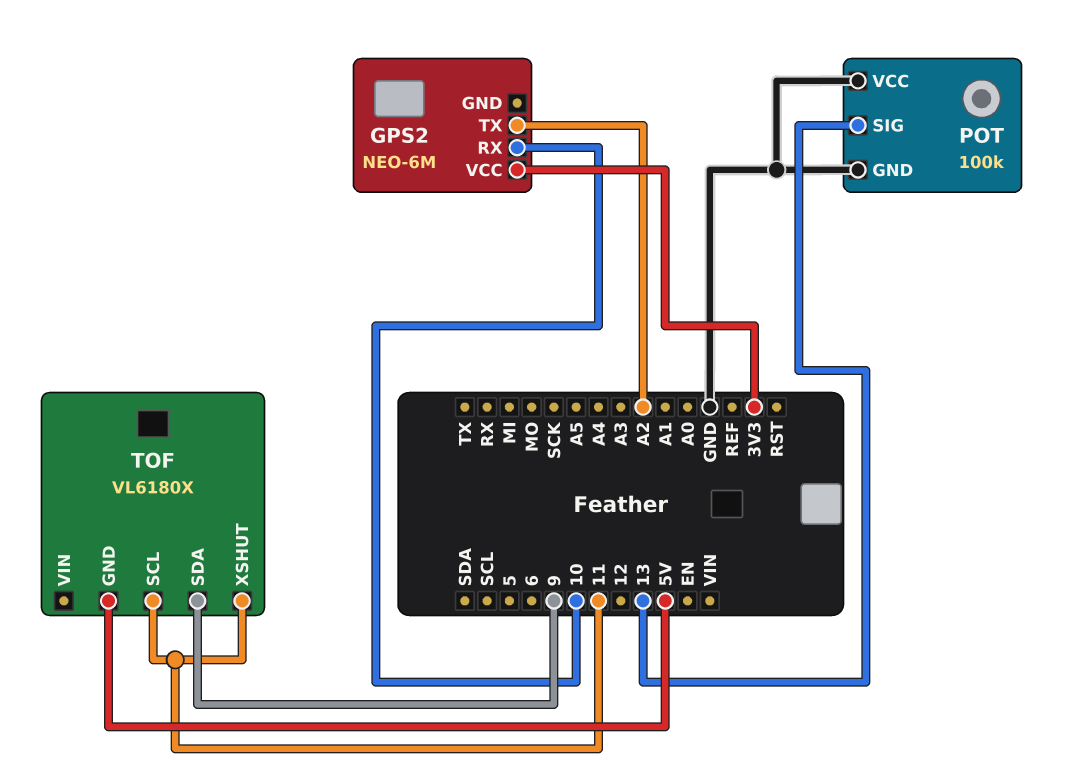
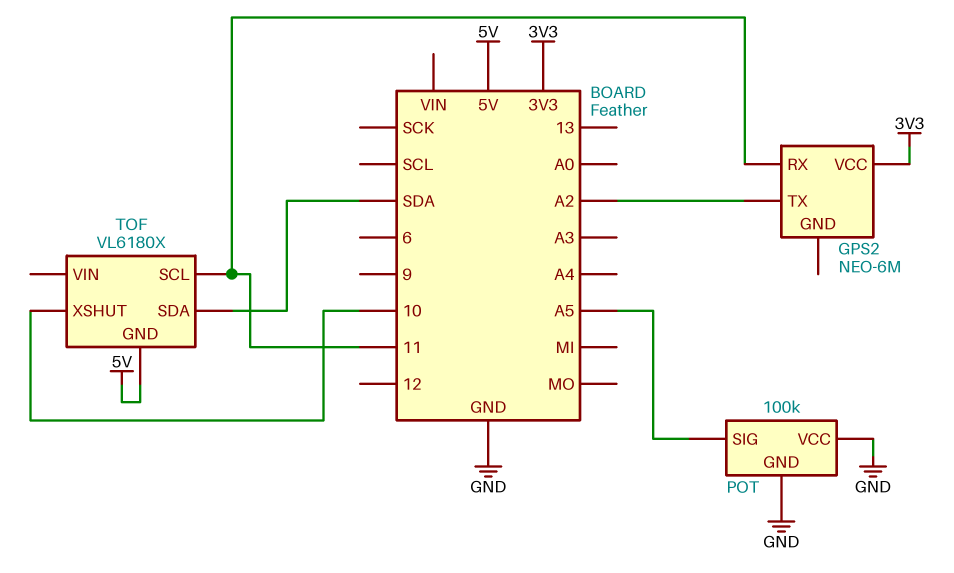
GPS2 pin RX: 10 -> 11
POT pin SIG: 13 -> A5
TOF pin SDA: 9 -> SDA
TOF pin XSHUT: 11 -> 10

